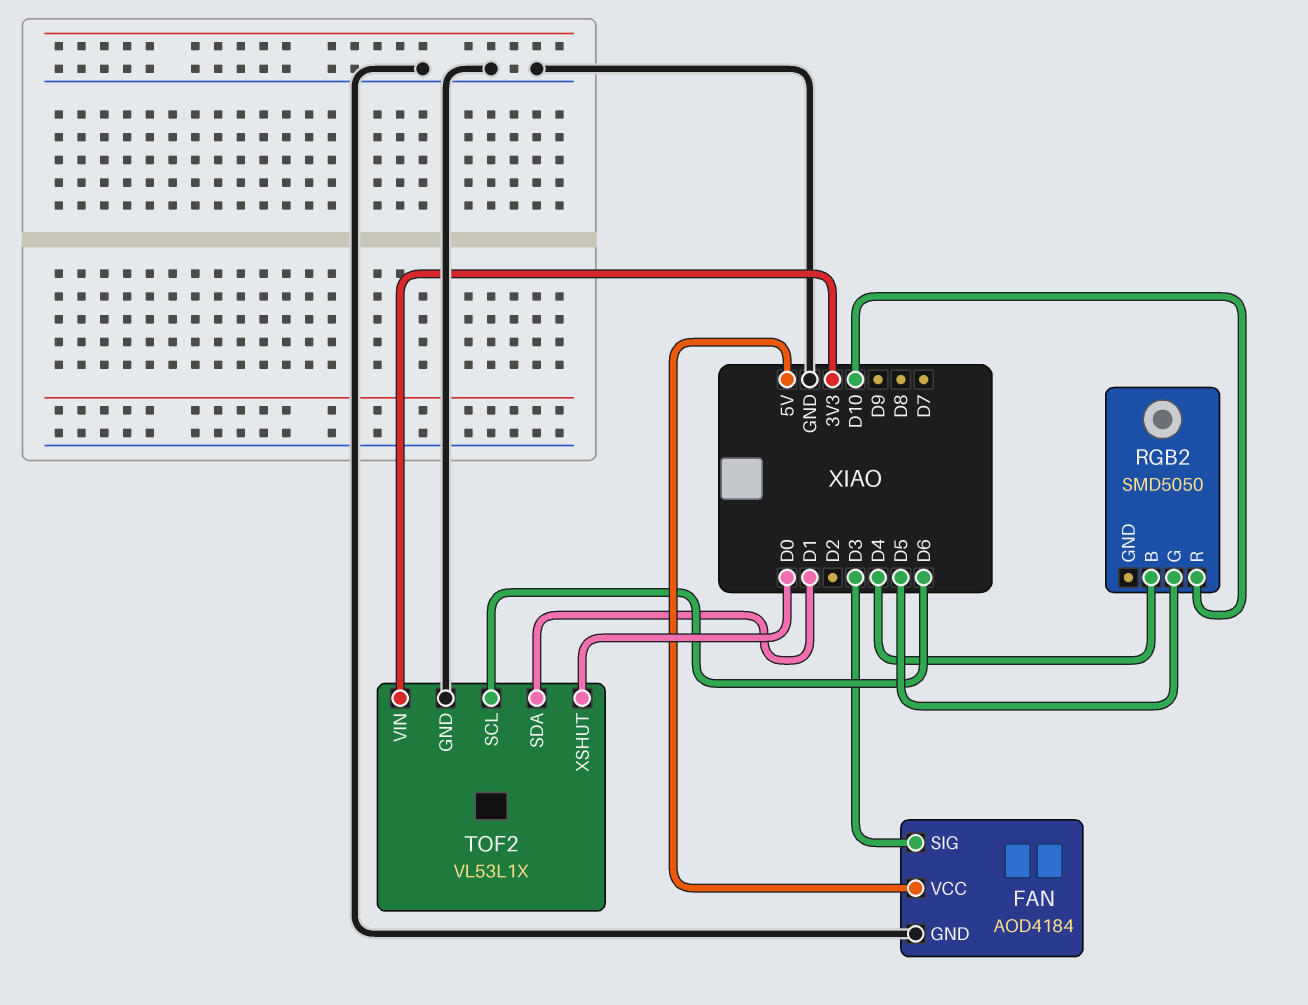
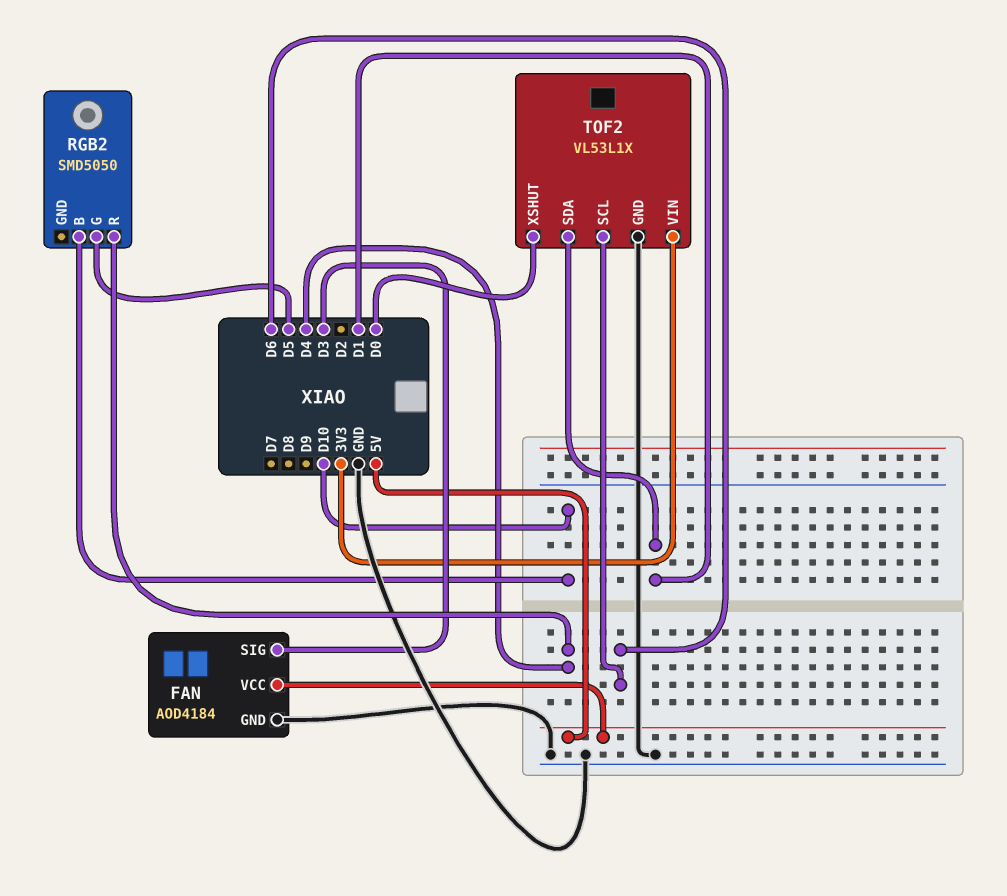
RGB2 pin B: D4 -> D10
RGB2 pin R: D10 -> D4

